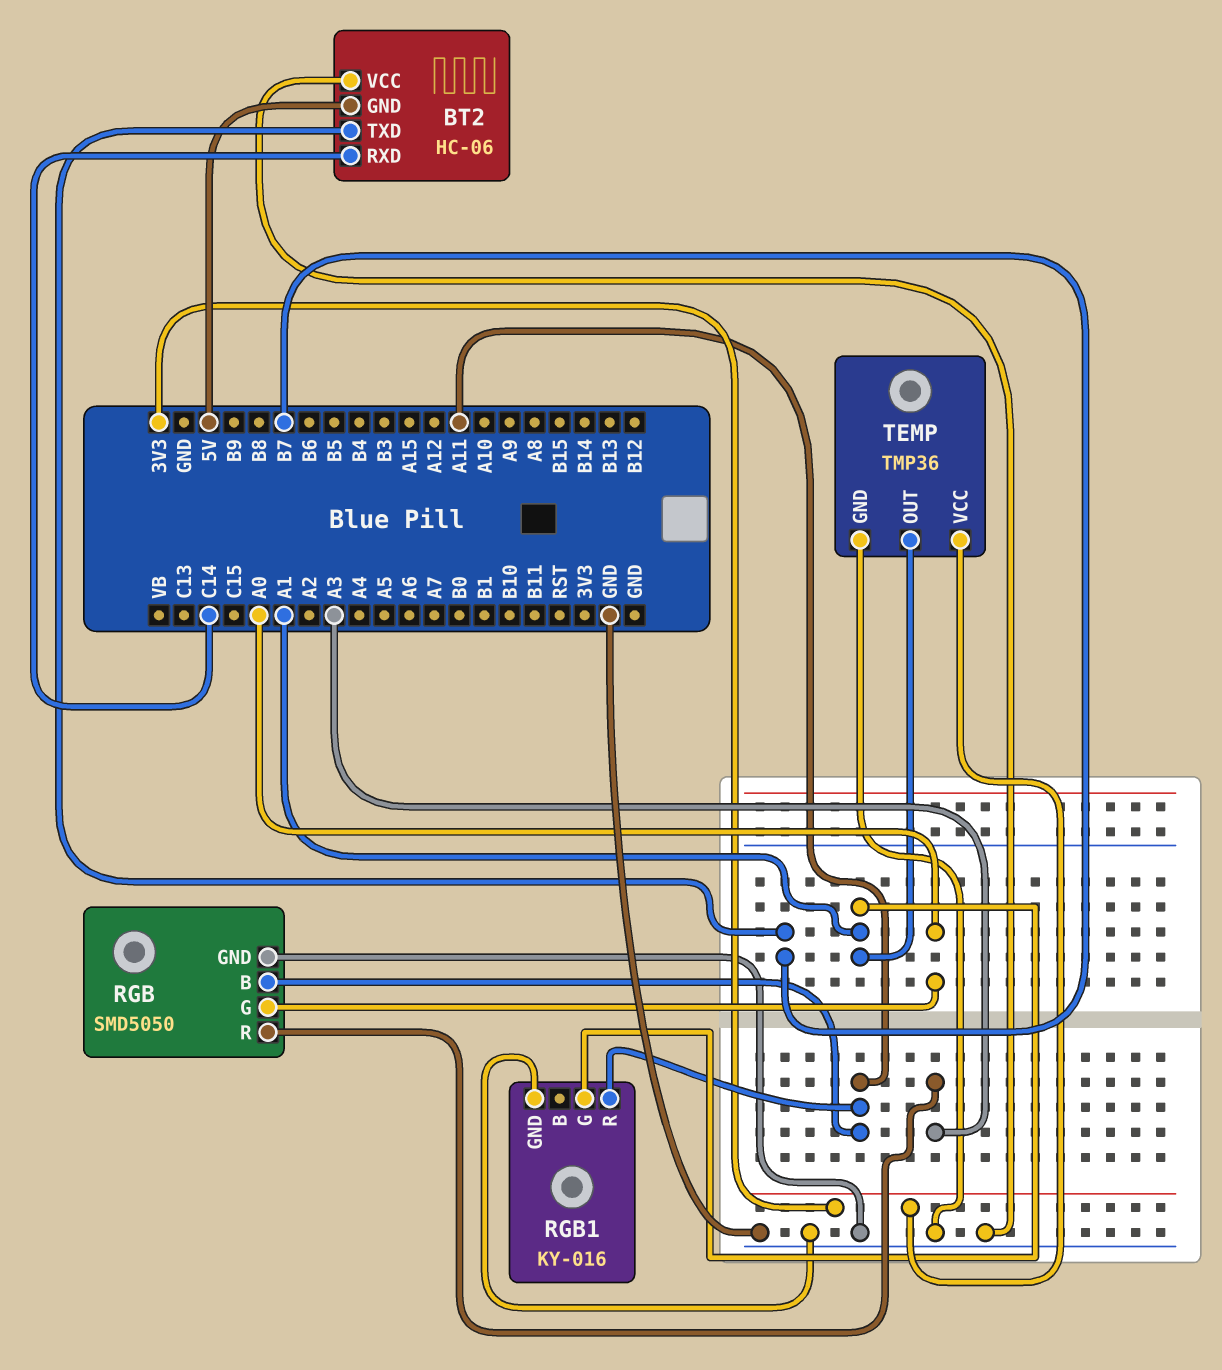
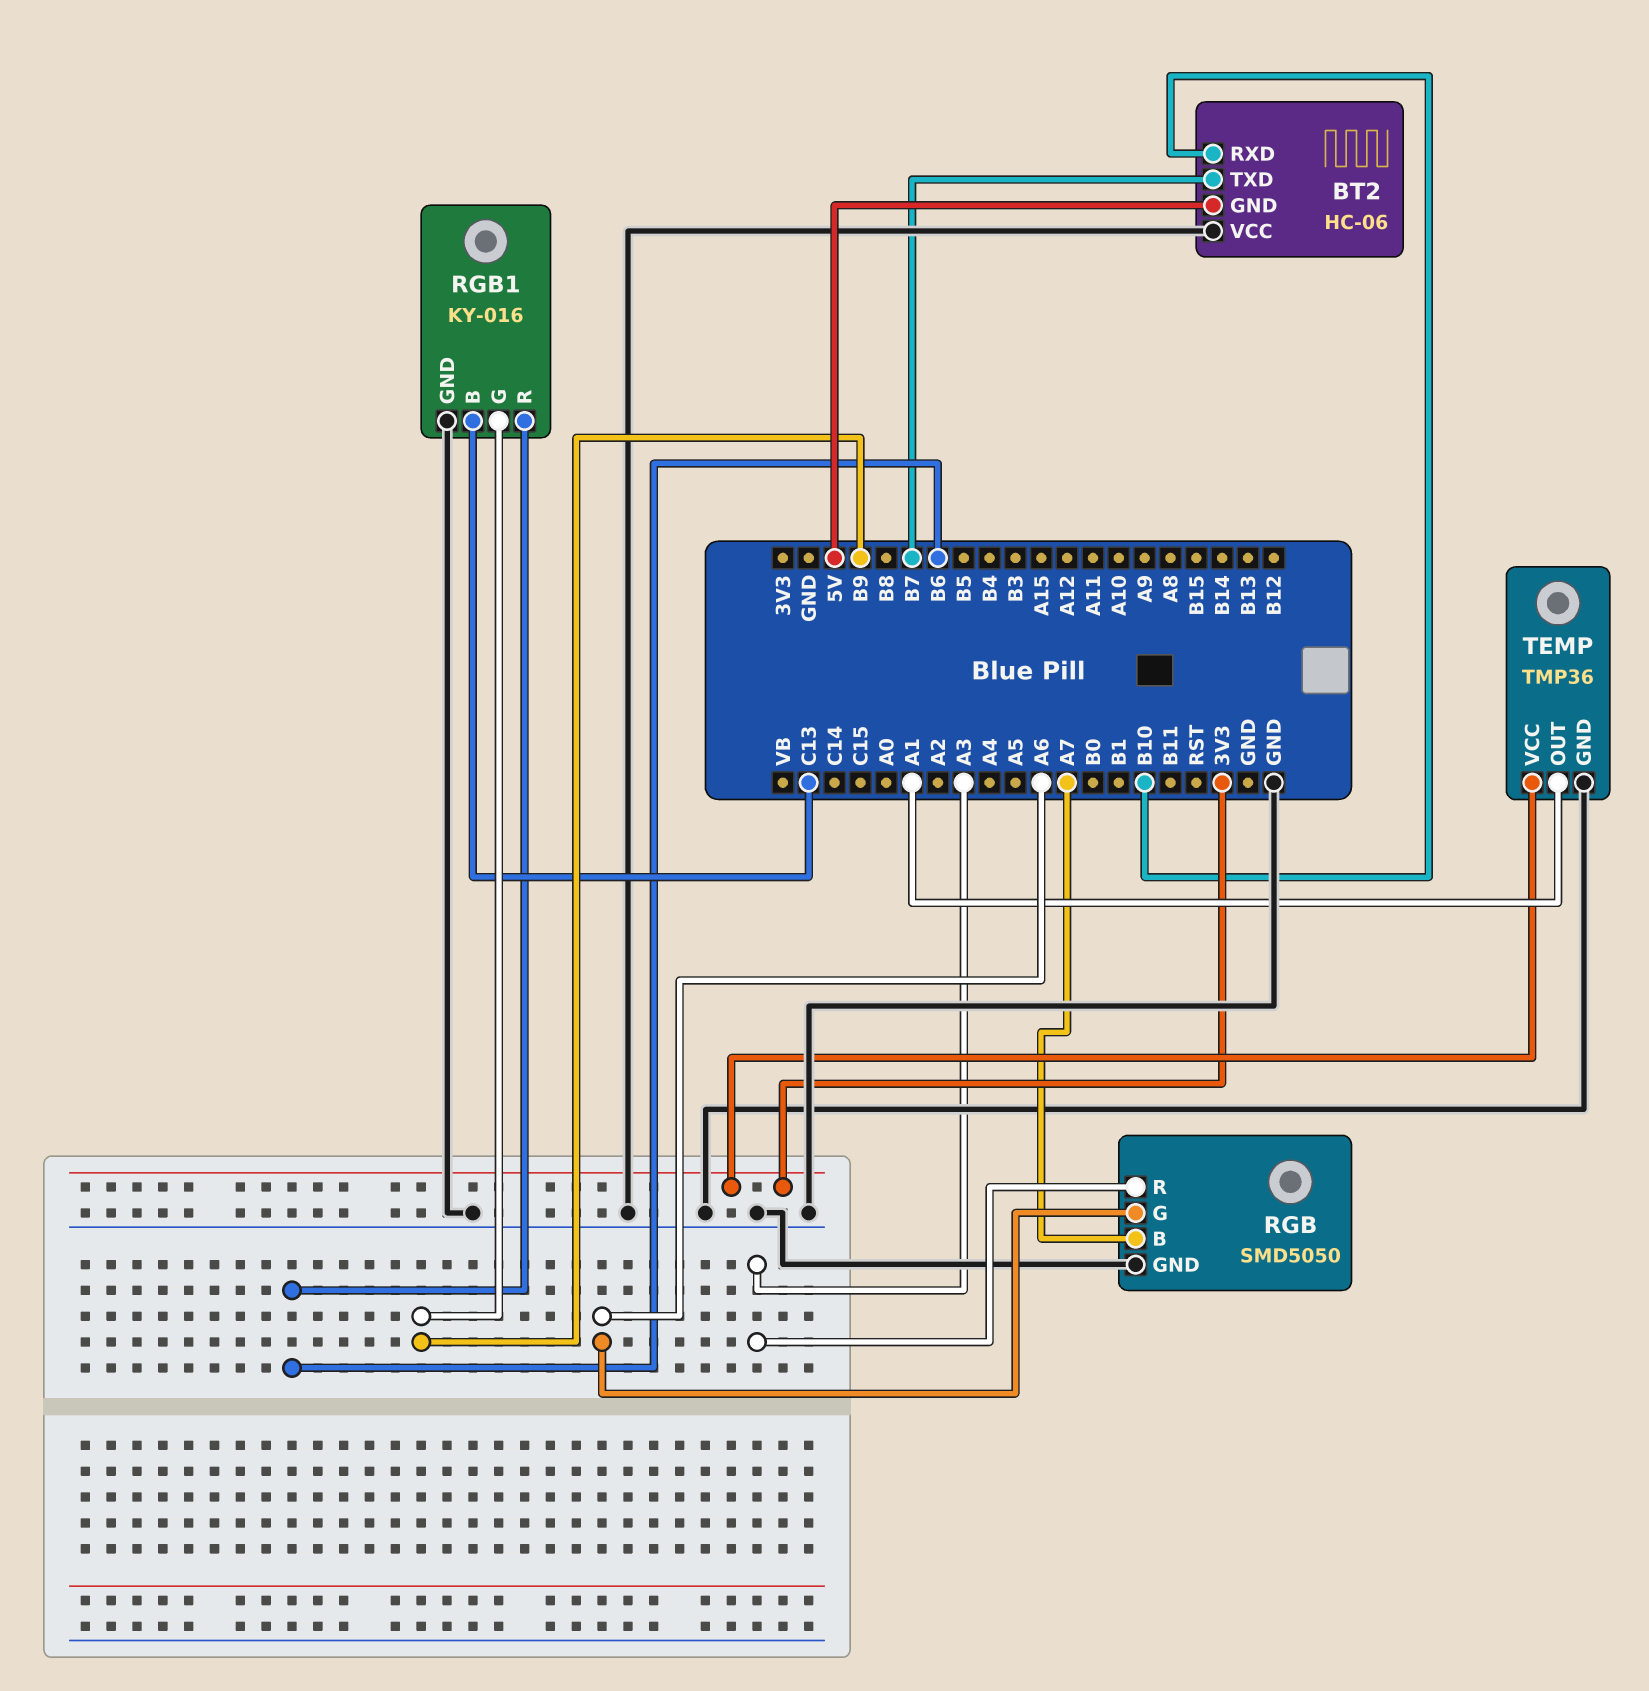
BT2 pin RXD: C14 -> B10
RGB pin B: A11 -> A7
RGB pin G: A0 -> A6
RGB1 pin B: none -> C13
RGB1 pin G: A1 -> B9
RGB1 pin R: A11 -> B6

